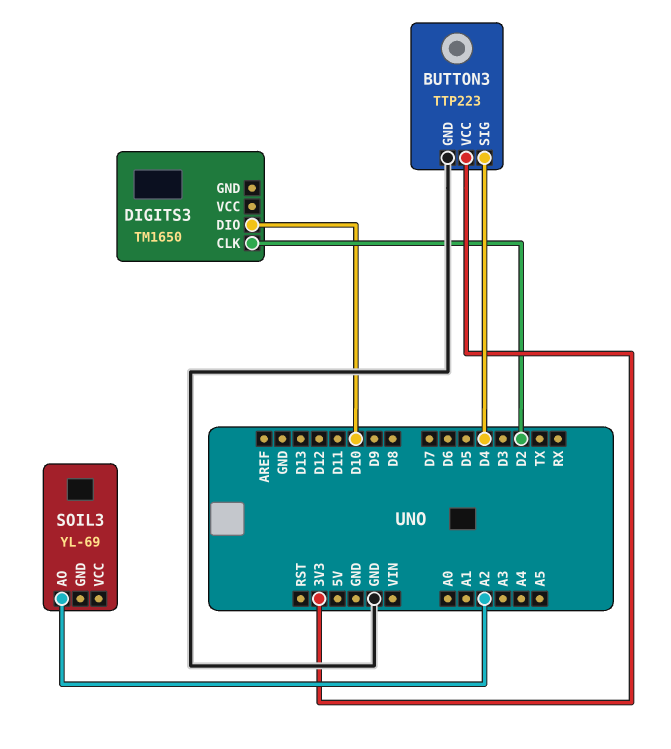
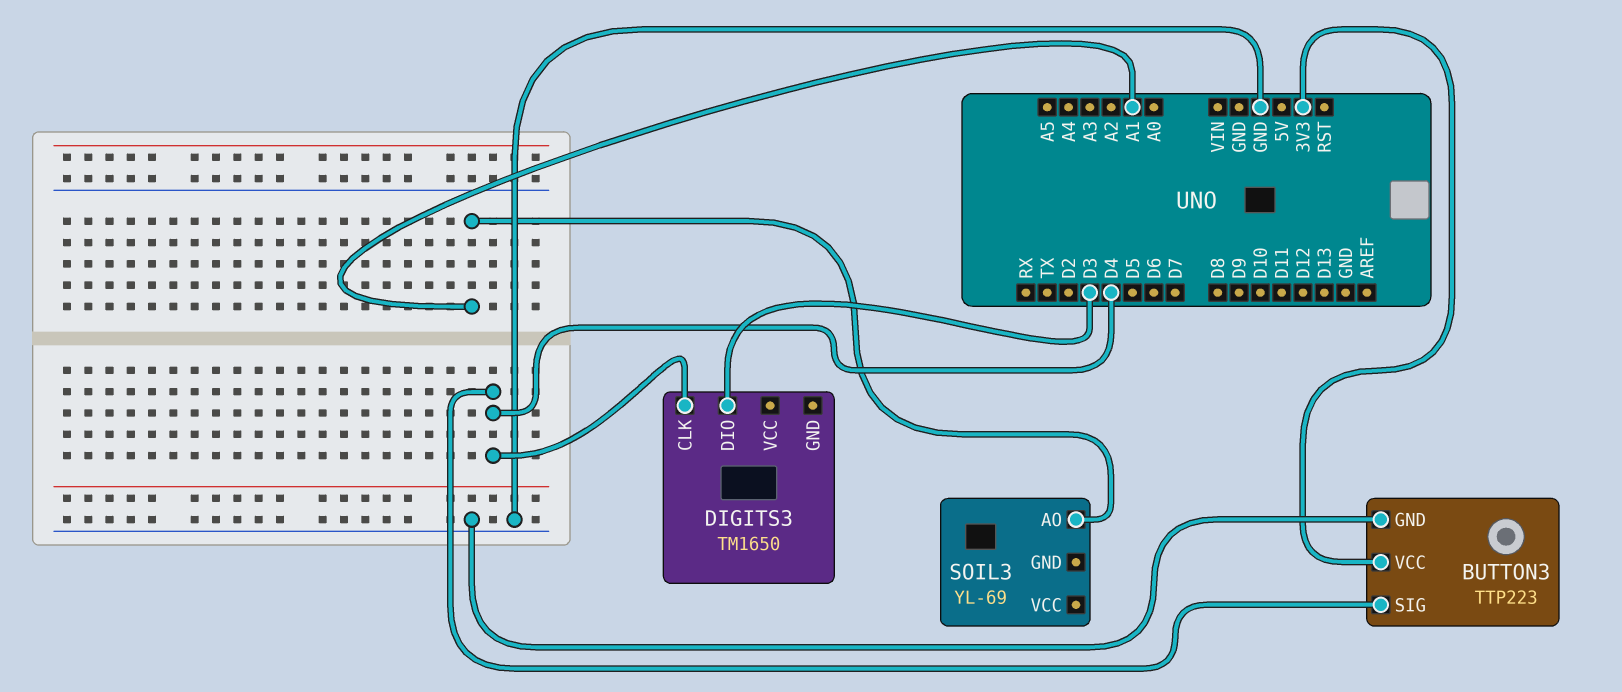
DIGITS3 pin CLK: D2 -> D4
DIGITS3 pin DIO: D10 -> D3
SOIL3 pin AO: A2 -> A1

